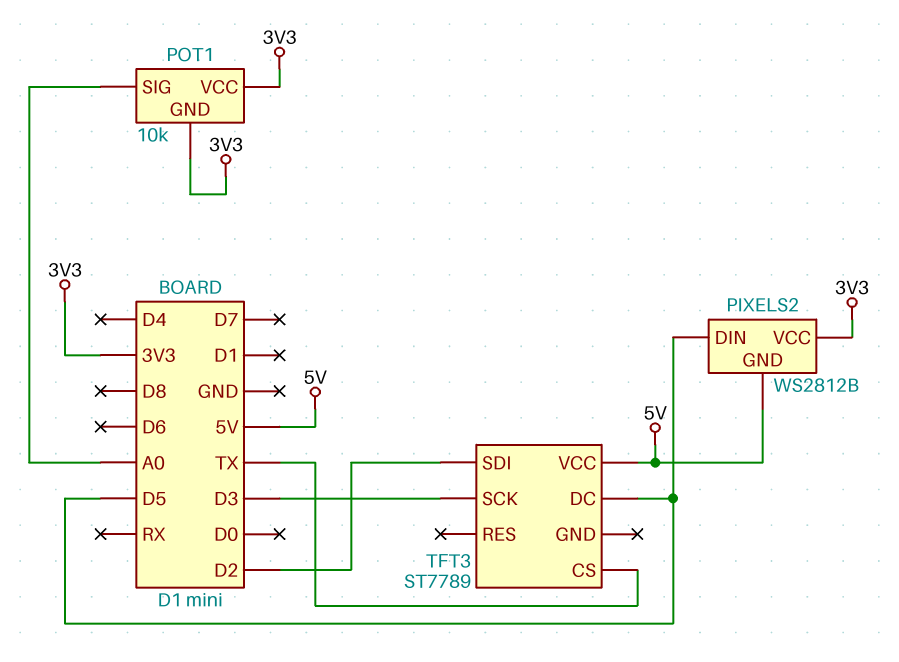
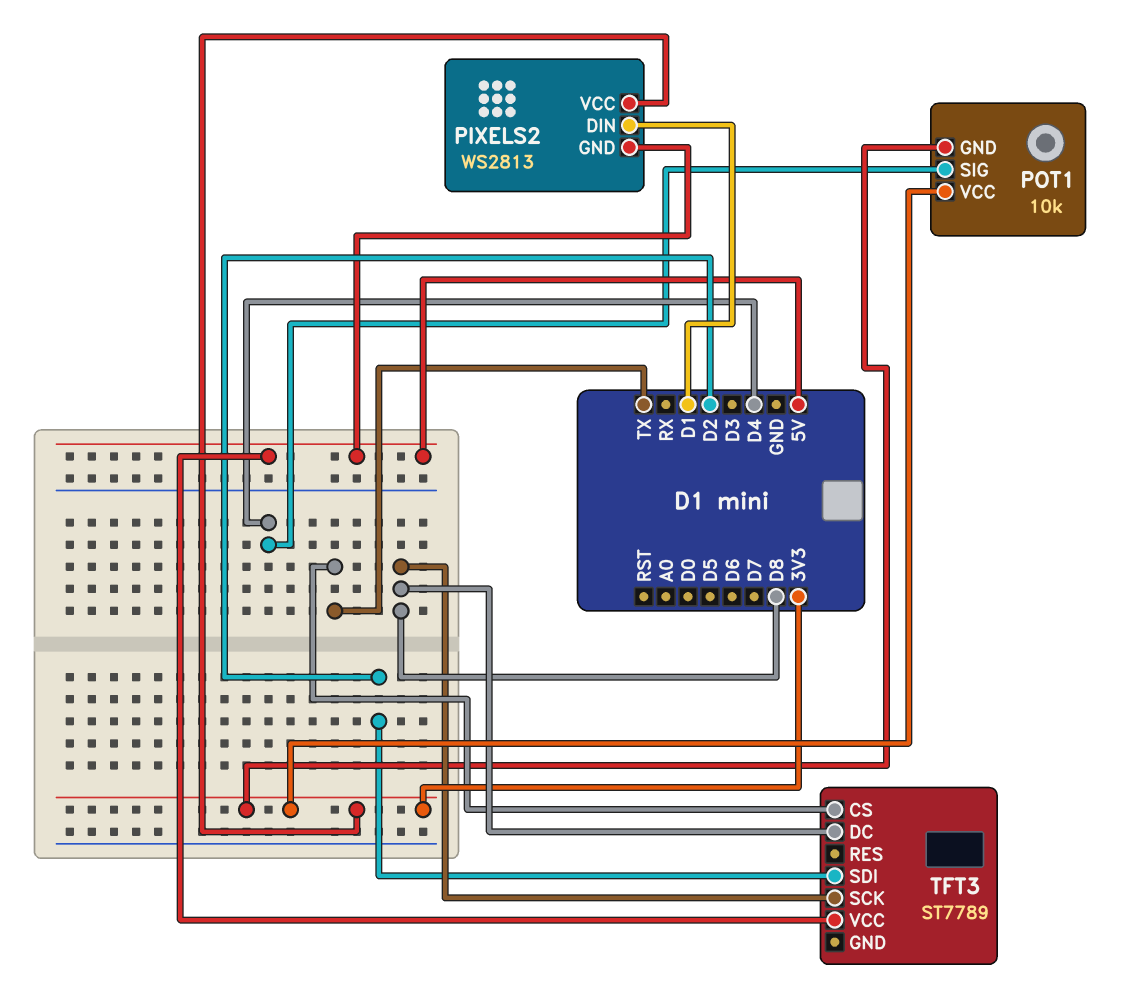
PIXELS2: WS2812B -> WS2813
PIXELS2 pin DIN: D5 -> D1
POT1 pin SIG: A0 -> D4
TFT3 pin DC: D5 -> D8
TFT3 pin SCK: D3 -> D8

